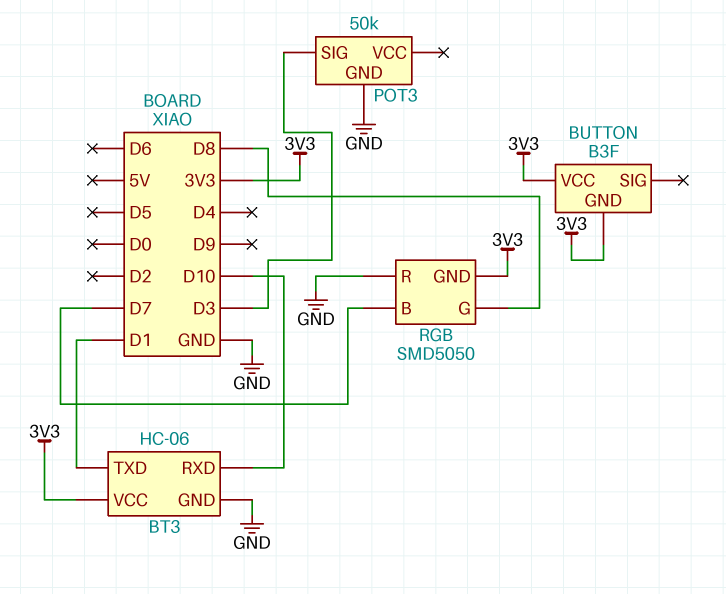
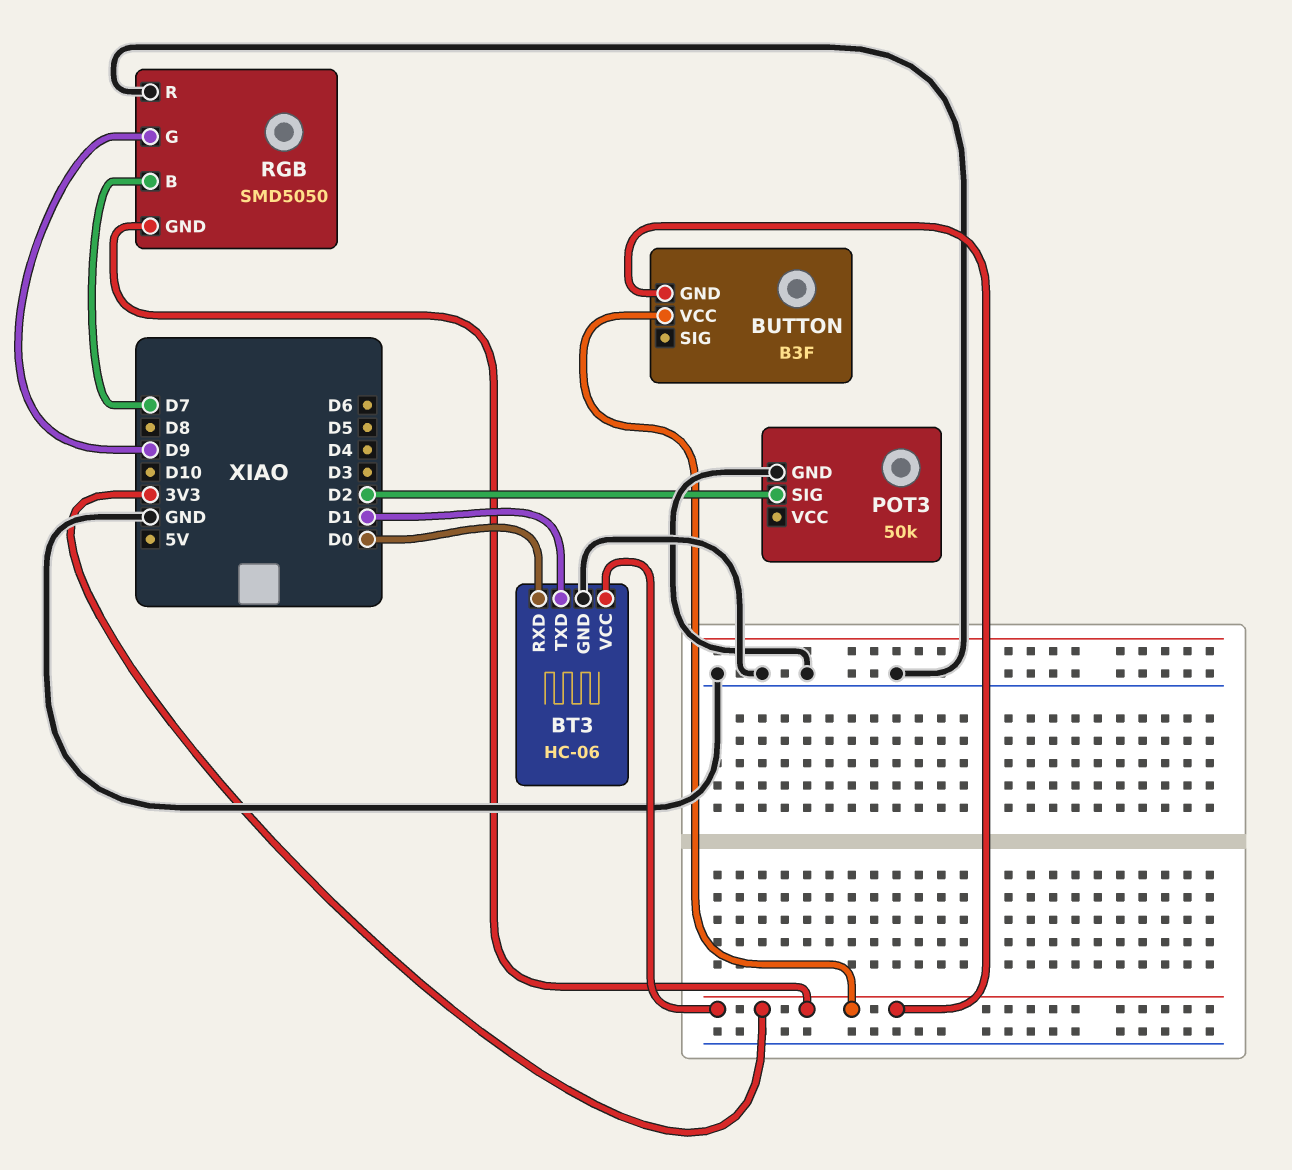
BT3 pin RXD: D10 -> D0
POT3 pin SIG: D3 -> D2
RGB pin G: D8 -> D9

